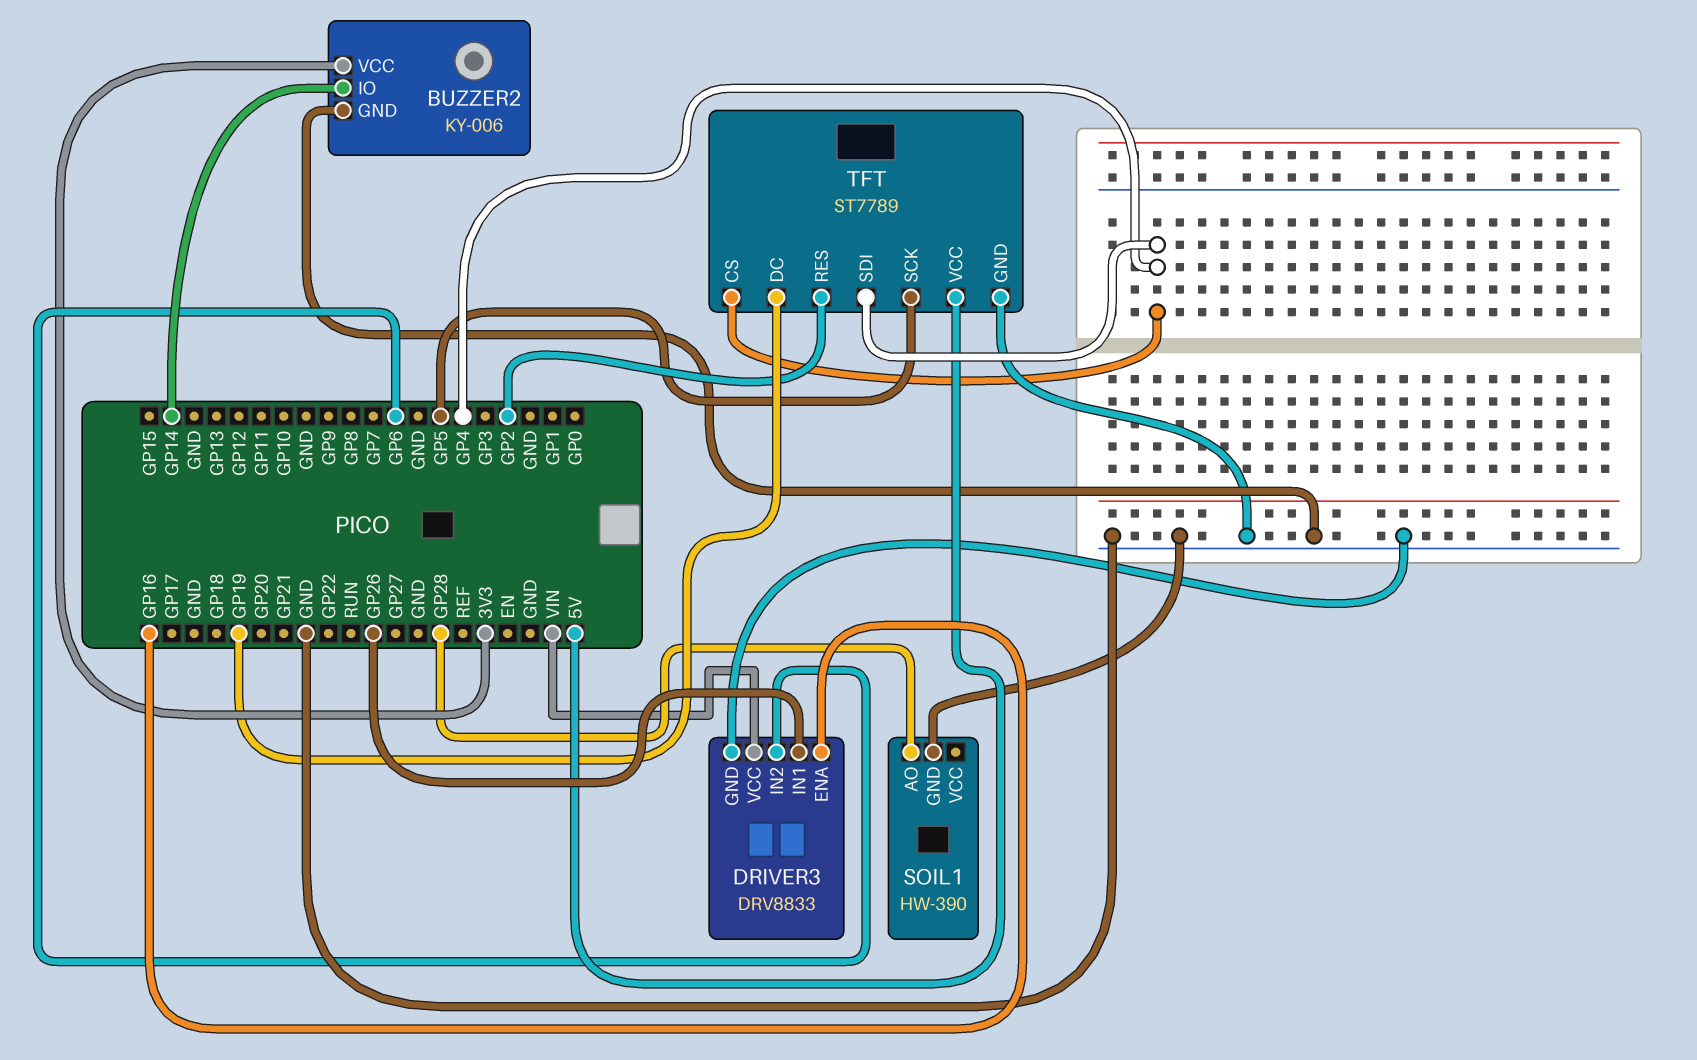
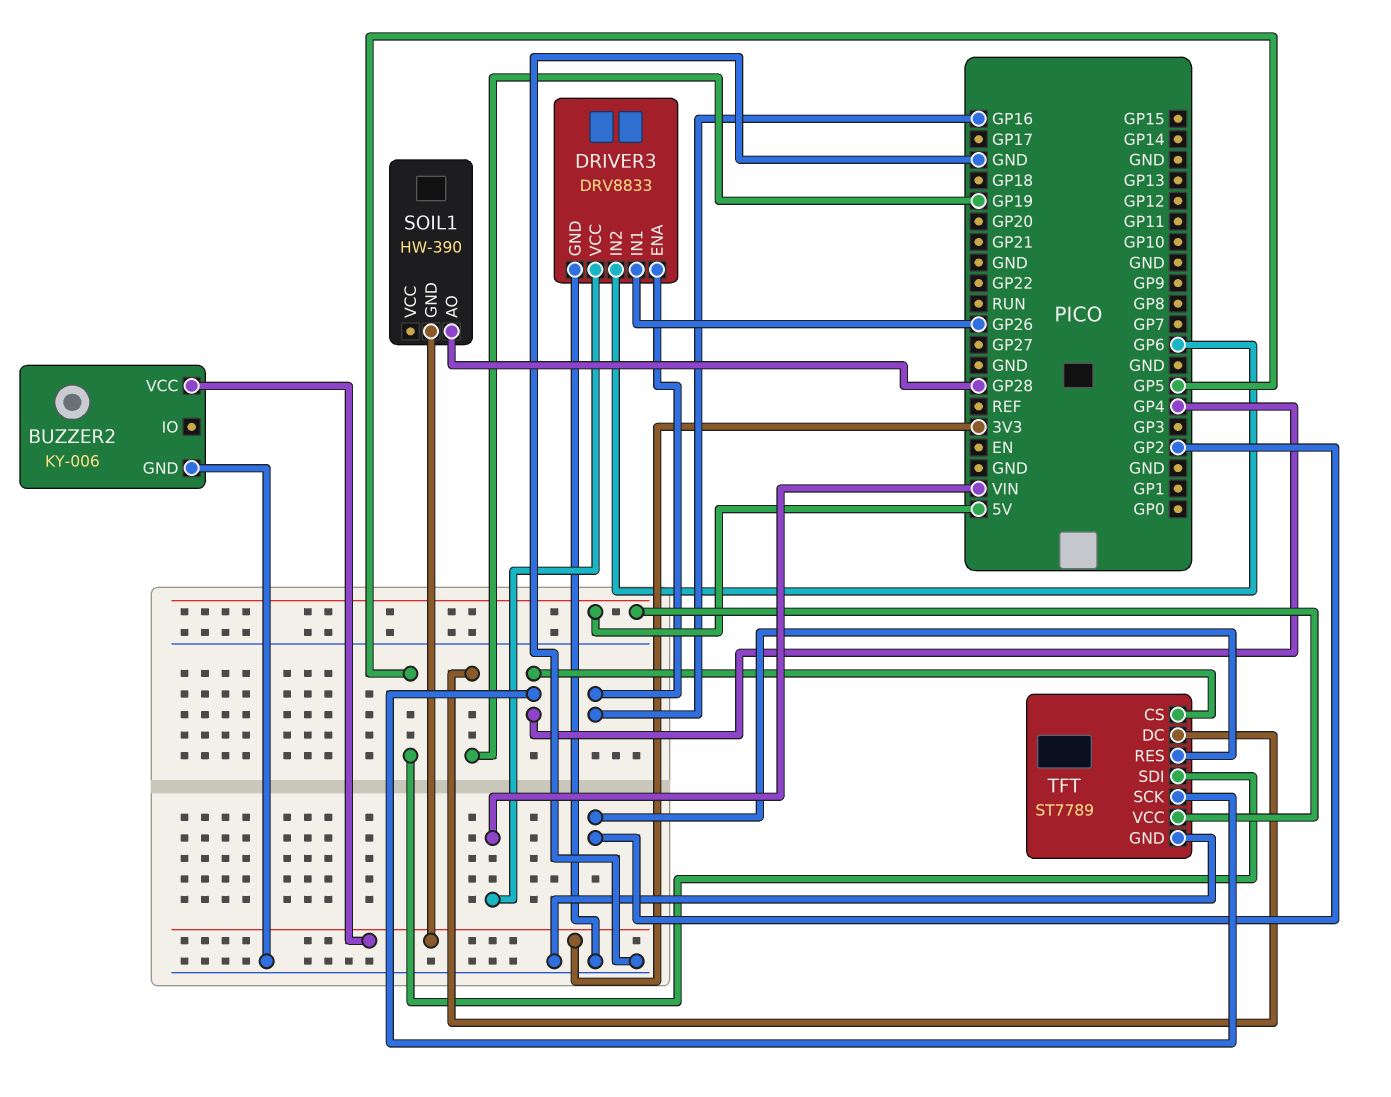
BUZZER2 pin IO: GP14 -> none
SOIL1 pin GND: GND -> 3V3
TFT pin SCK: GP5 -> GP4
TFT pin SDI: GP4 -> GP5

